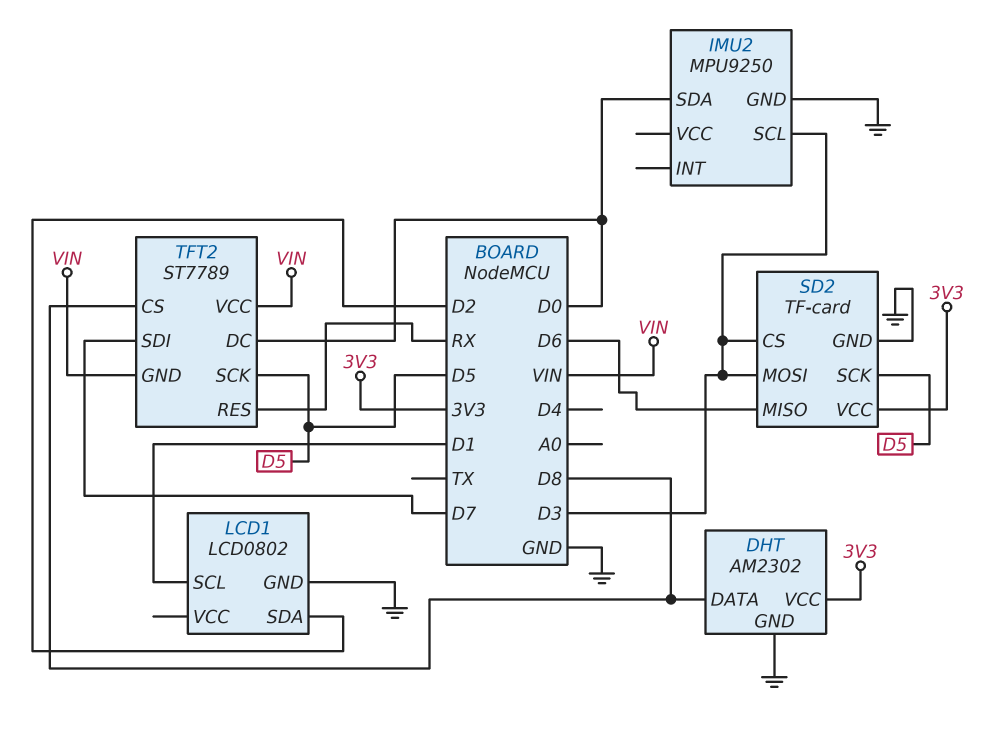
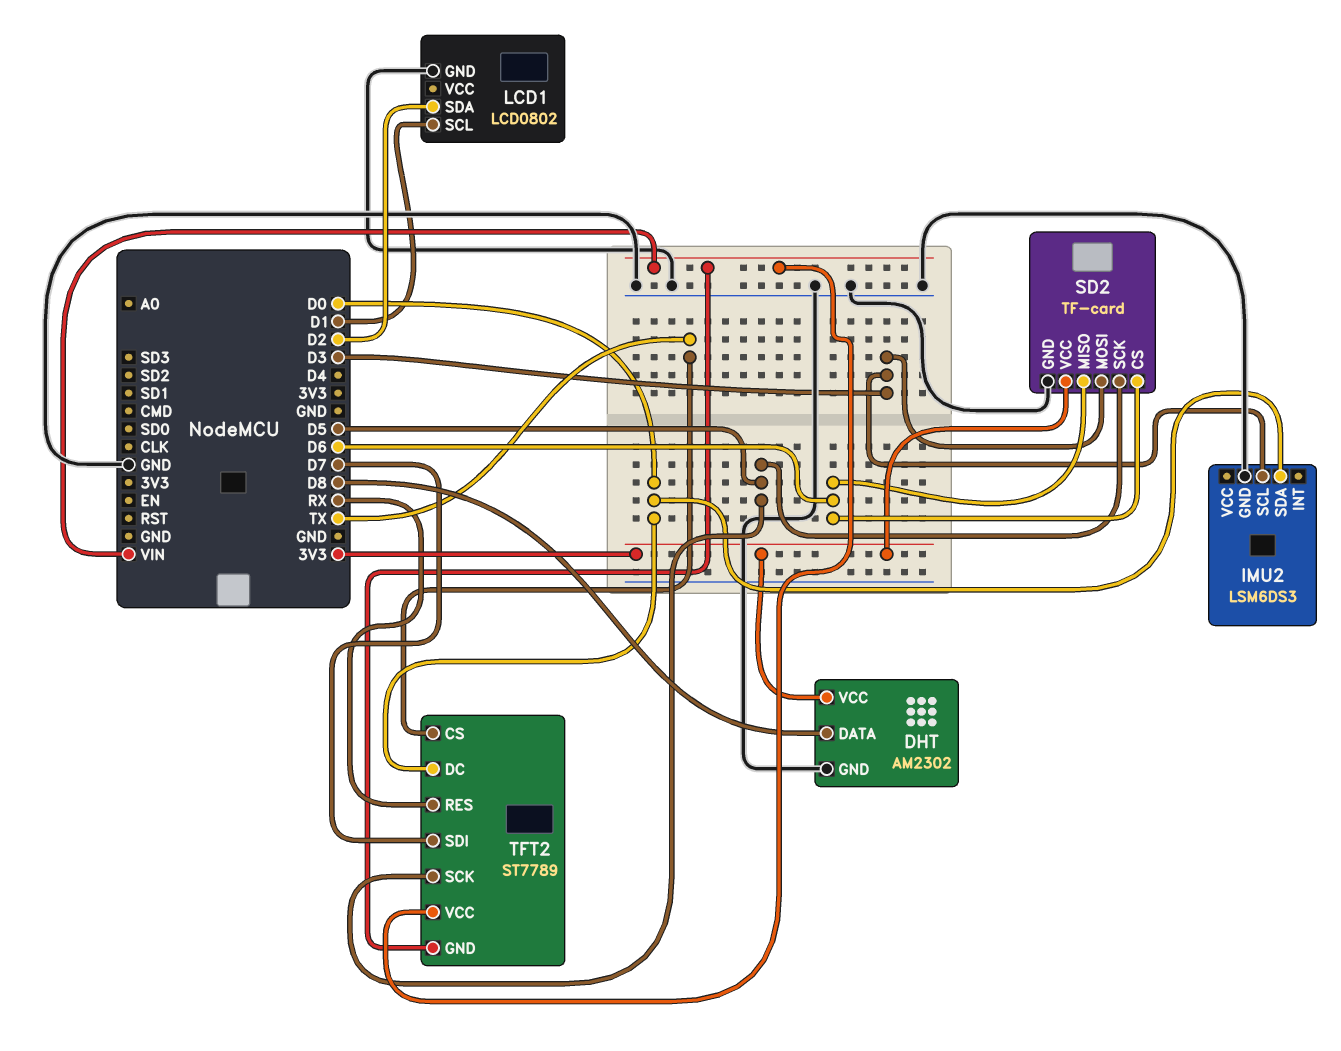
IMU2: MPU9250 -> LSM6DS3
SD2 pin CS: D3 -> D6
TFT2 pin CS: D8 -> TX

